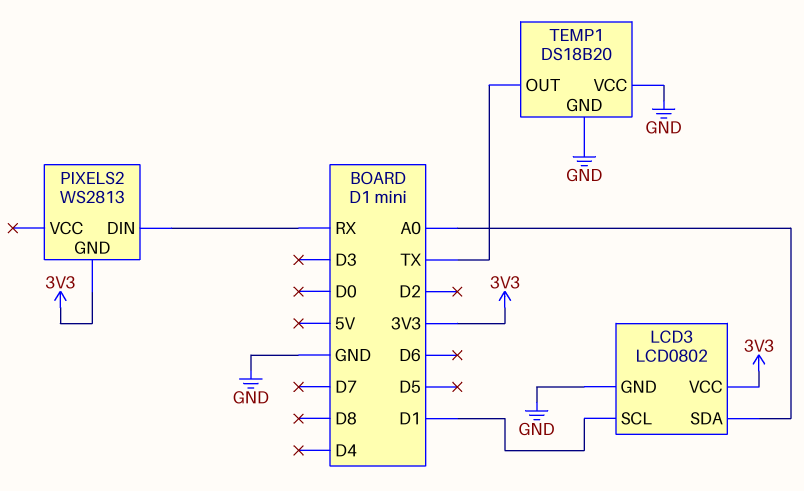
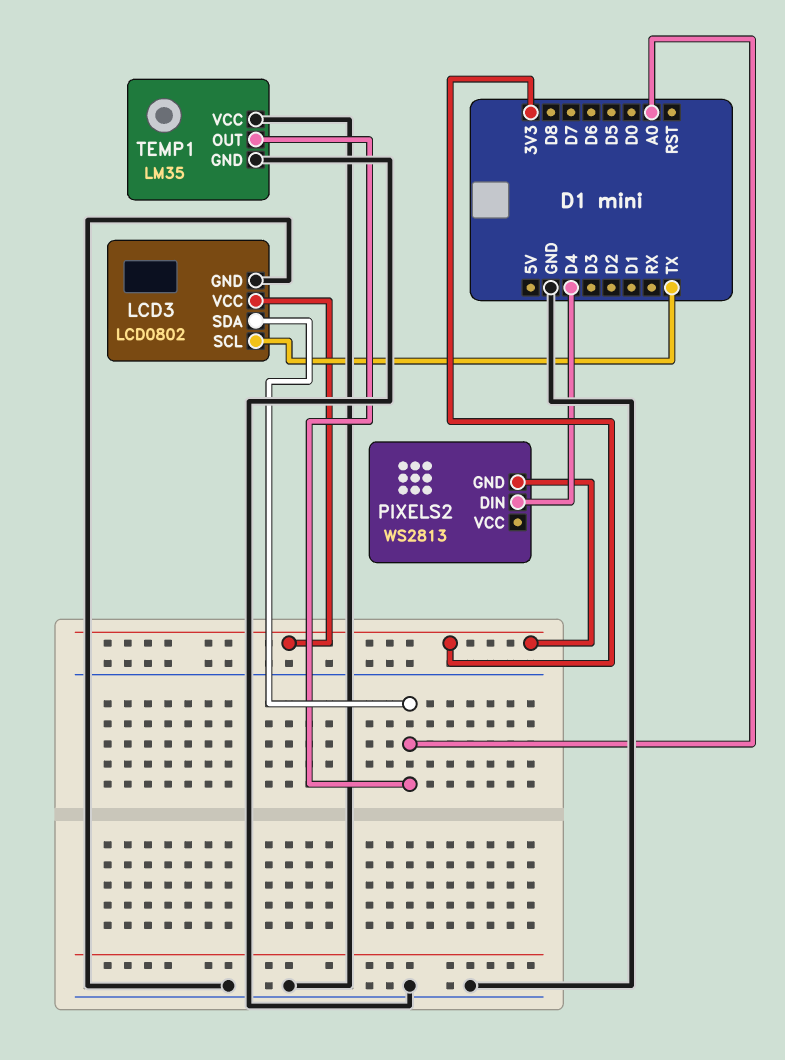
LCD3 pin SCL: D1 -> TX
PIXELS2 pin DIN: RX -> D4
TEMP1: DS18B20 -> LM35
TEMP1 pin OUT: TX -> A0

